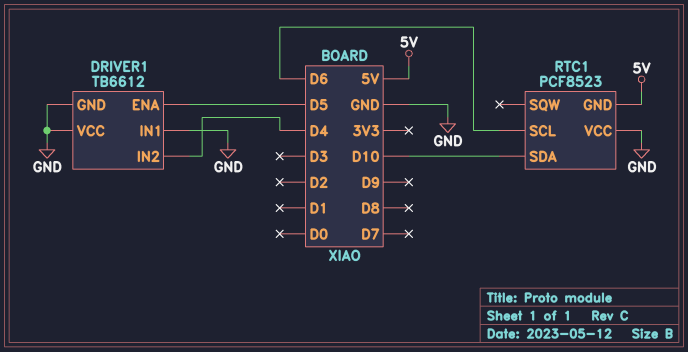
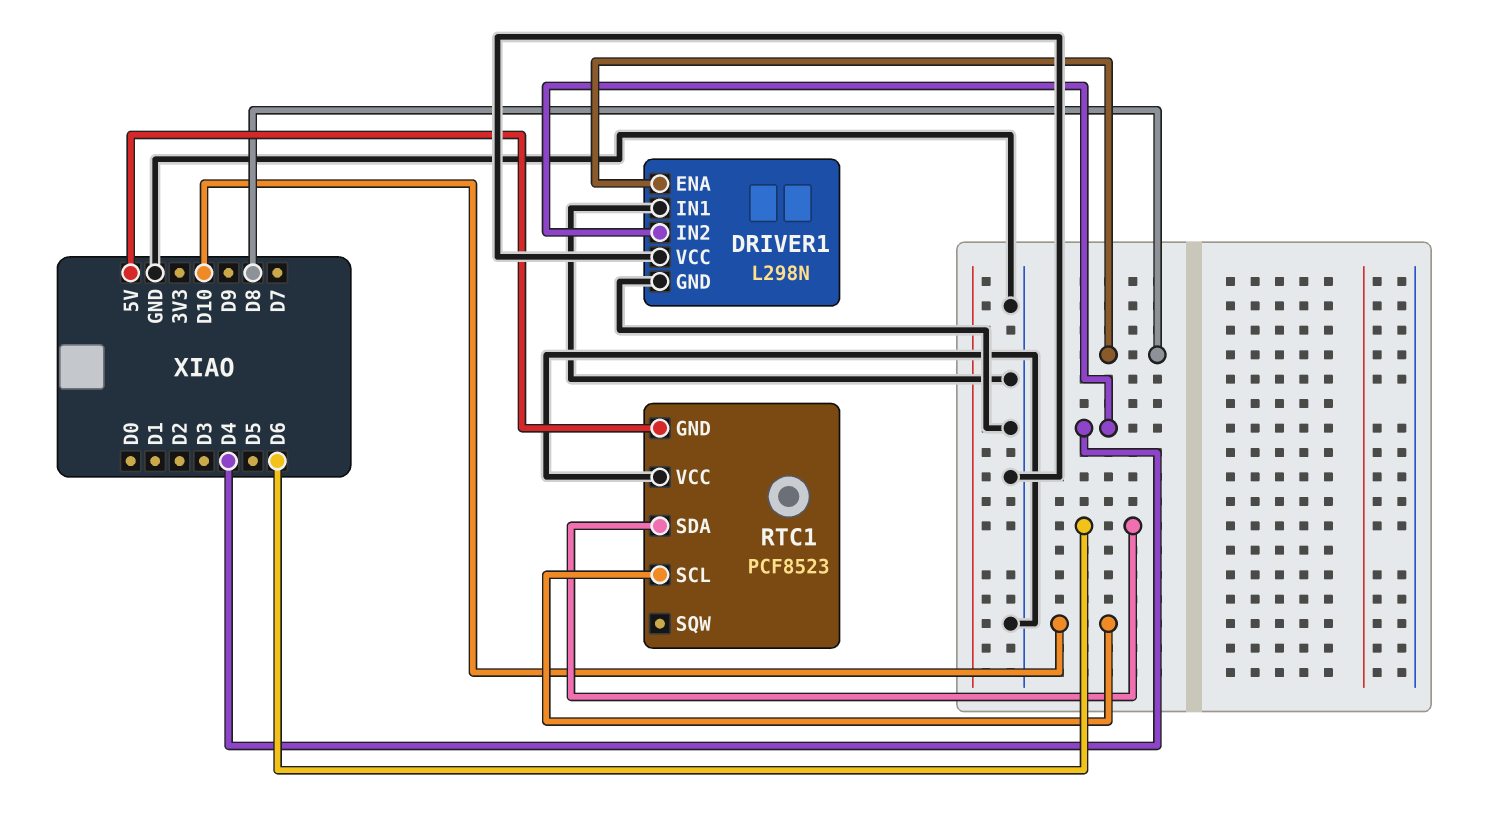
DRIVER1: TB6612 -> L298N
DRIVER1 pin ENA: D5 -> D8
RTC1 pin SCL: D6 -> D10
RTC1 pin SDA: D10 -> D6

